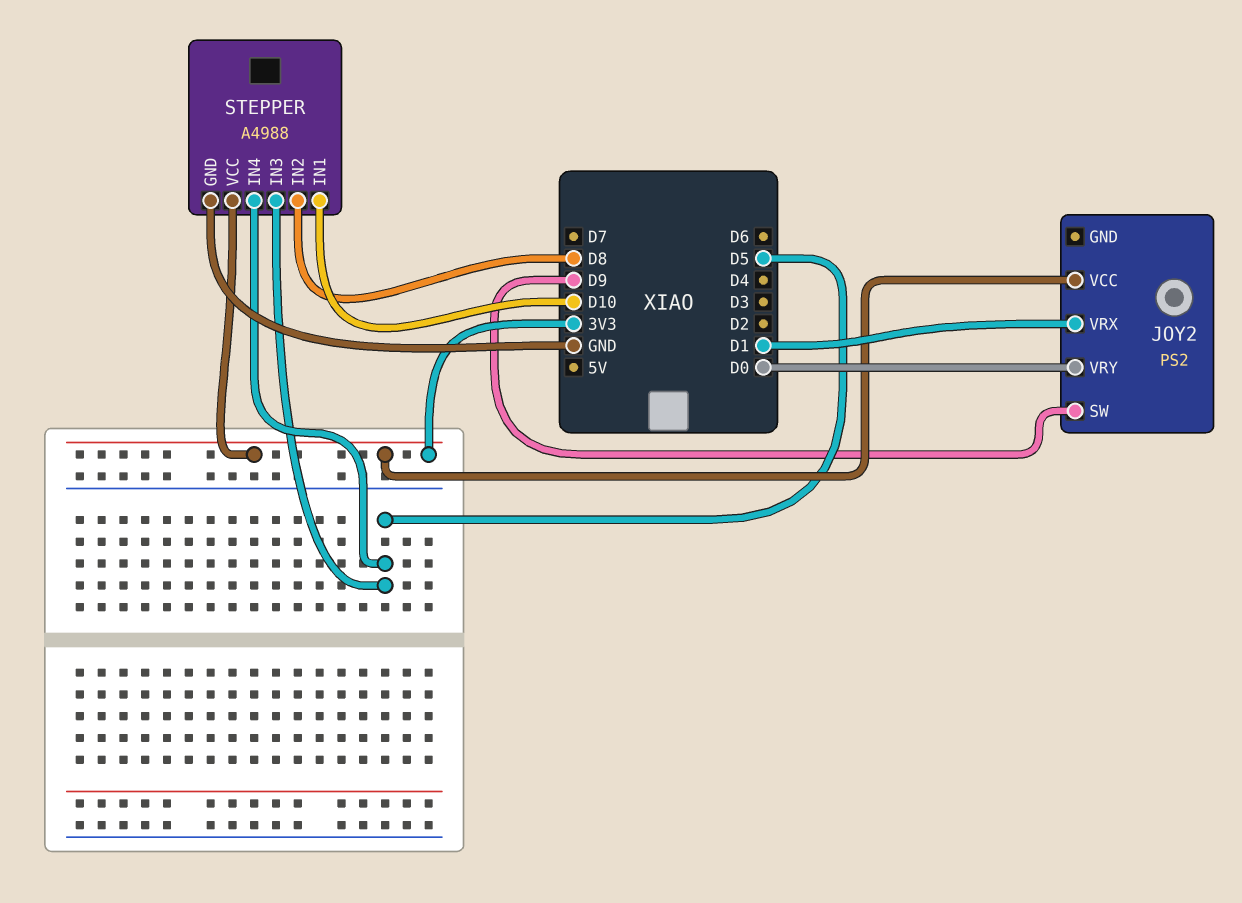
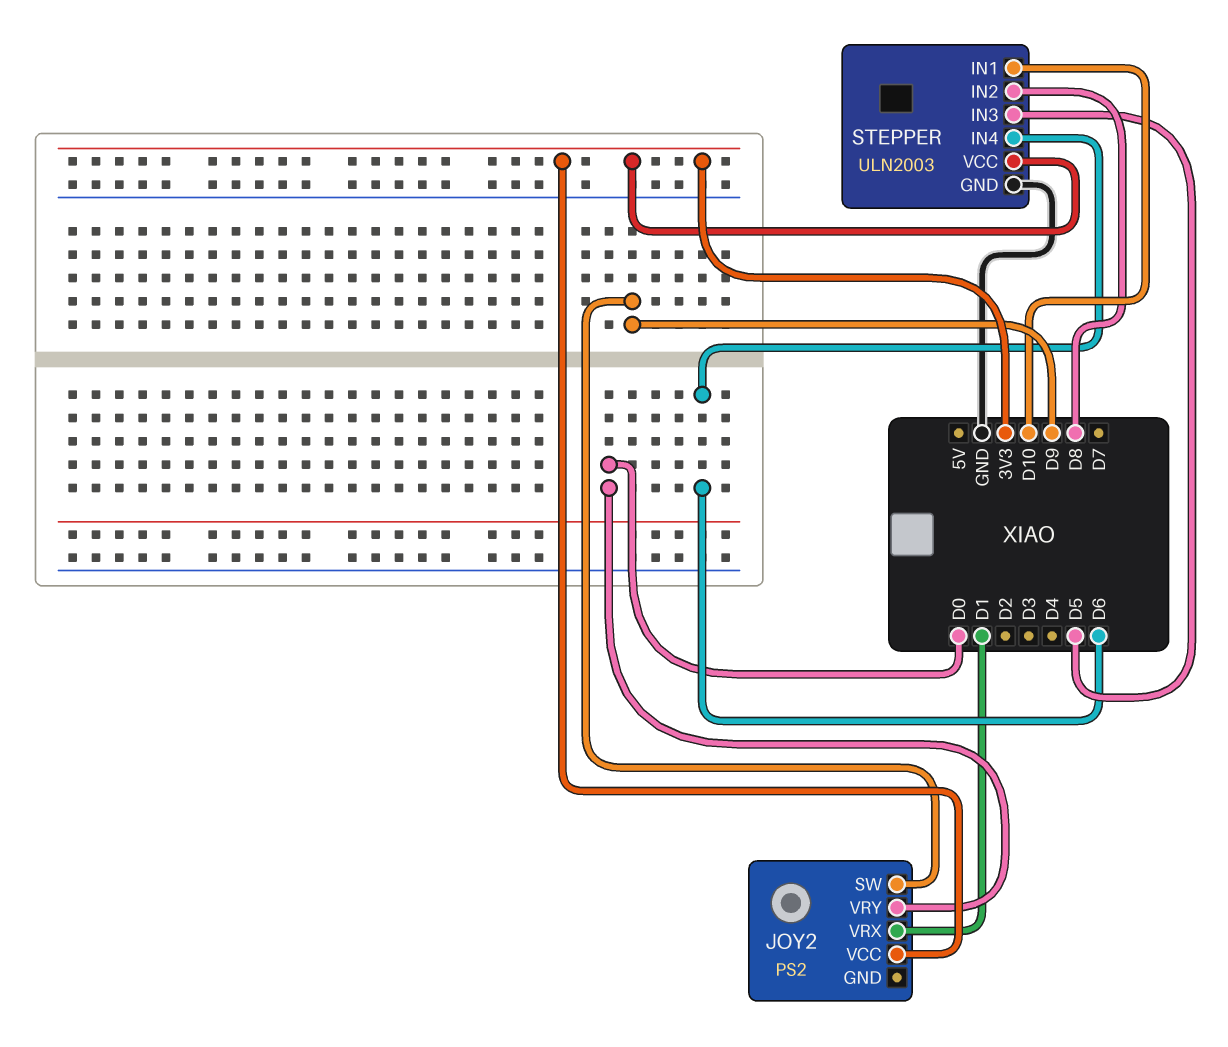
STEPPER: A4988 -> ULN2003
STEPPER pin IN4: D5 -> D6

